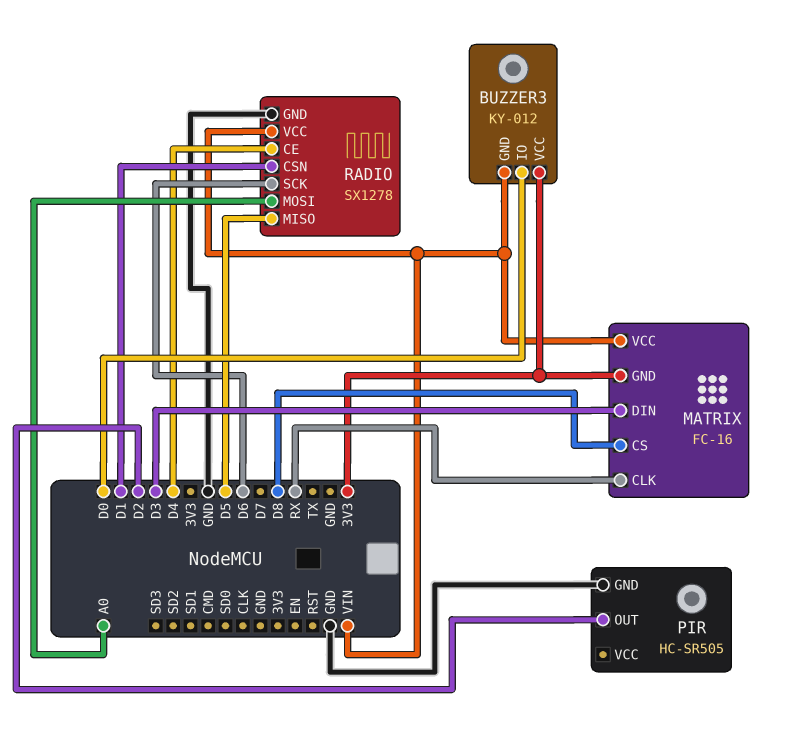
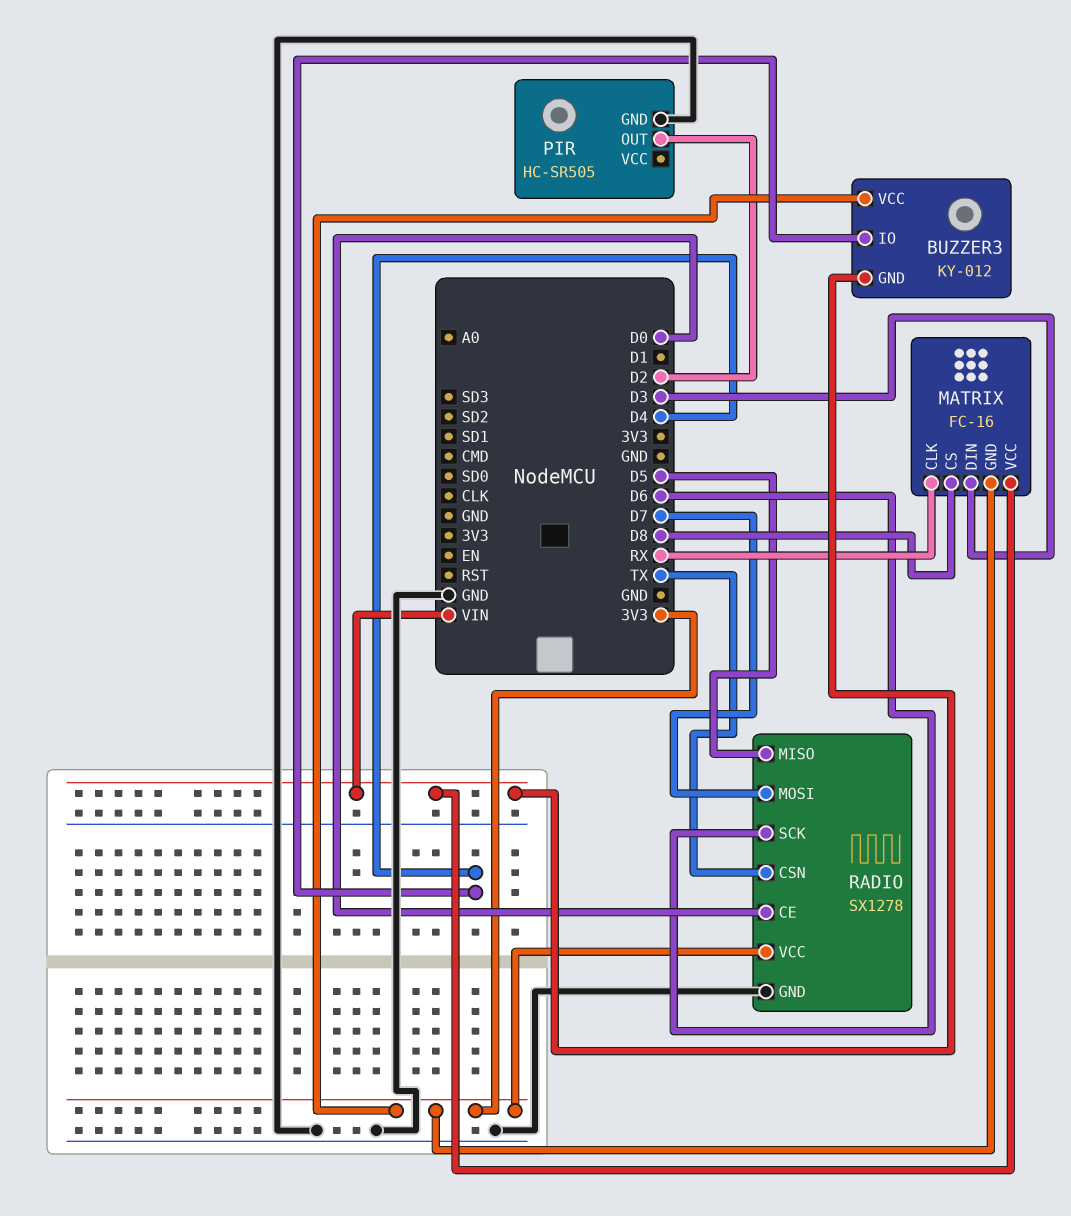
BUZZER3 pin IO: D0 -> D4
RADIO pin CE: D4 -> D0
RADIO pin CSN: D1 -> TX
RADIO pin MOSI: A0 -> D7
RADIO pin VCC: VIN -> 3V3

